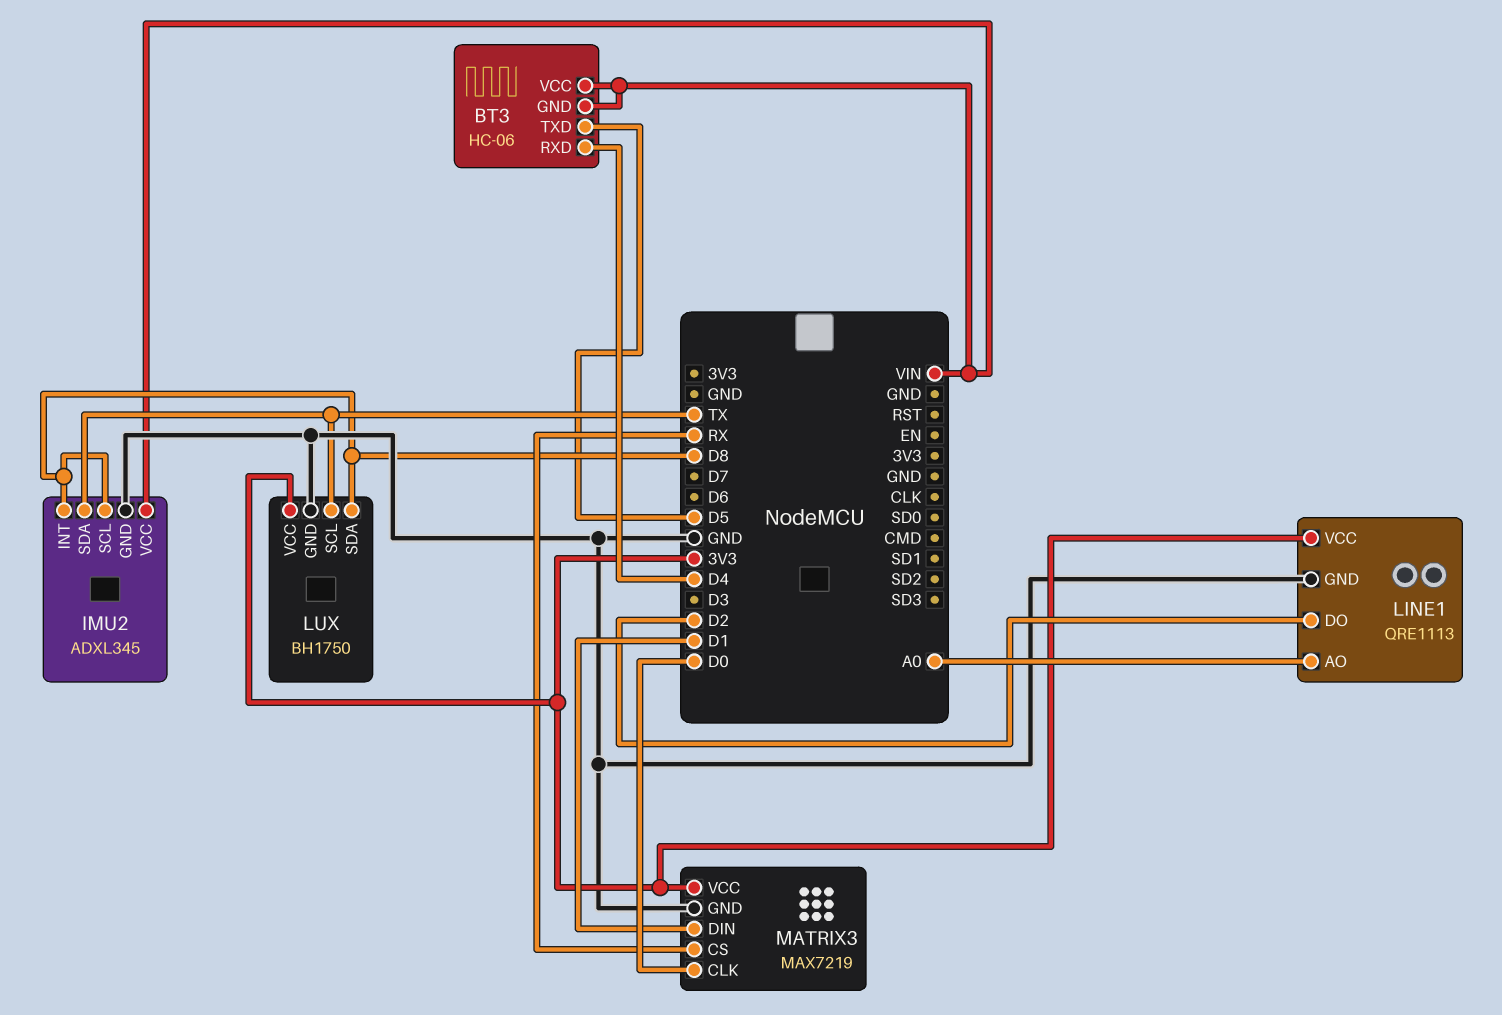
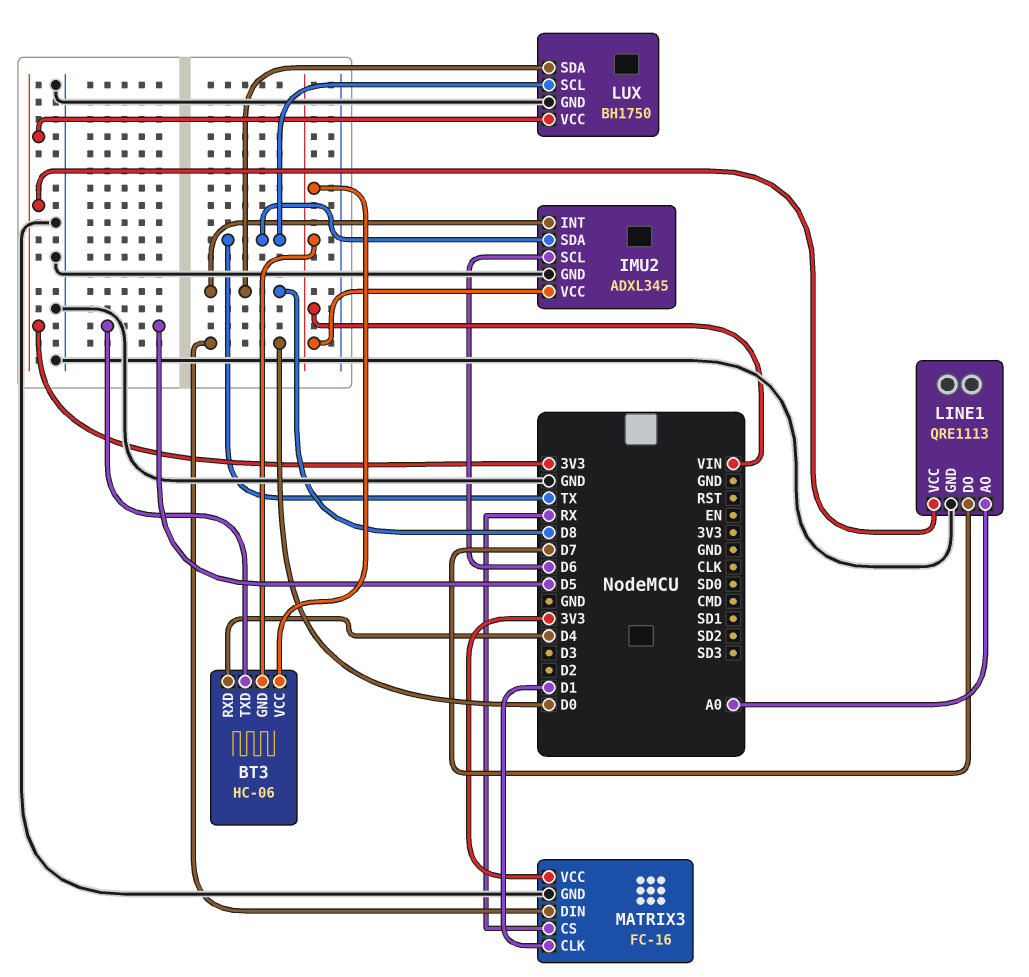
IMU2 pin SCL: D8 -> D6
LINE1 pin DO: D2 -> D7
MATRIX3: MAX7219 -> FC-16
MATRIX3 pin CLK: D0 -> D1
MATRIX3 pin DIN: D1 -> D0

